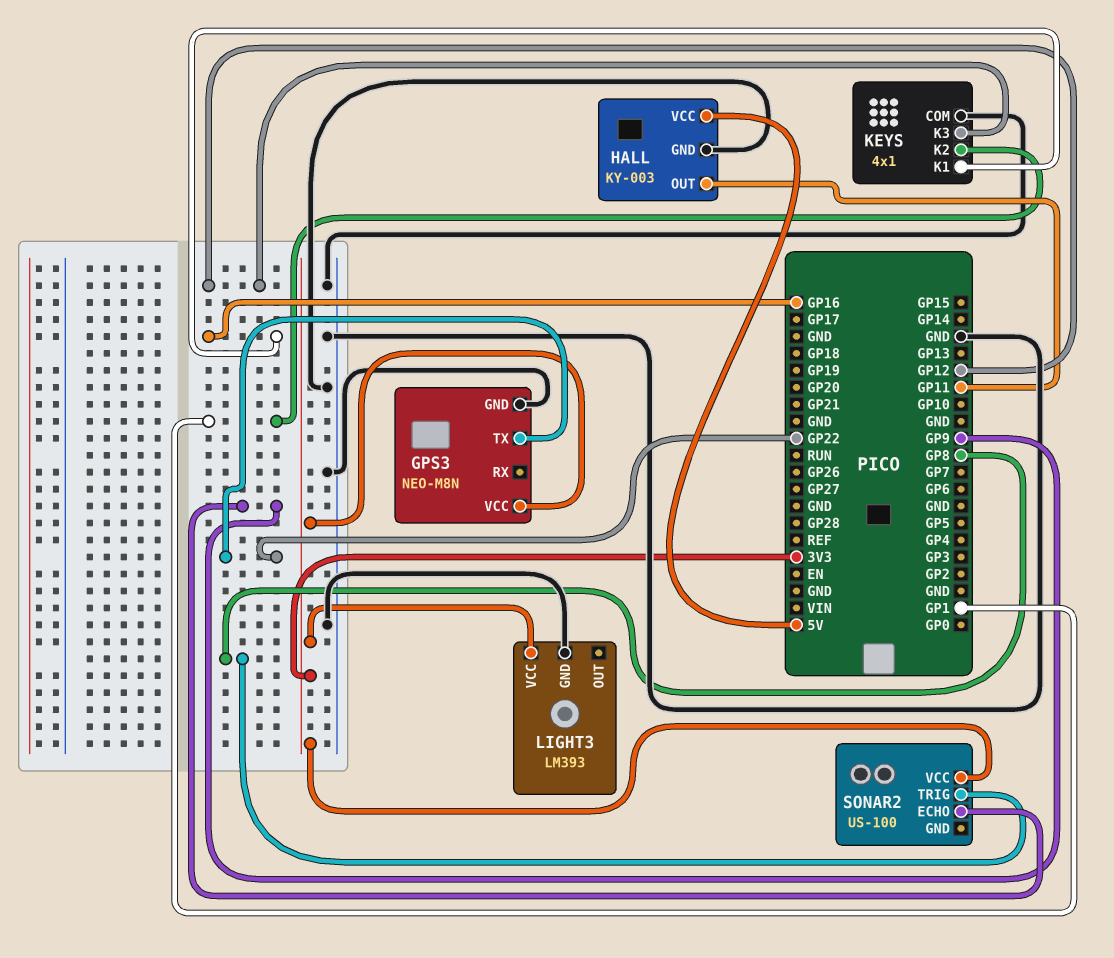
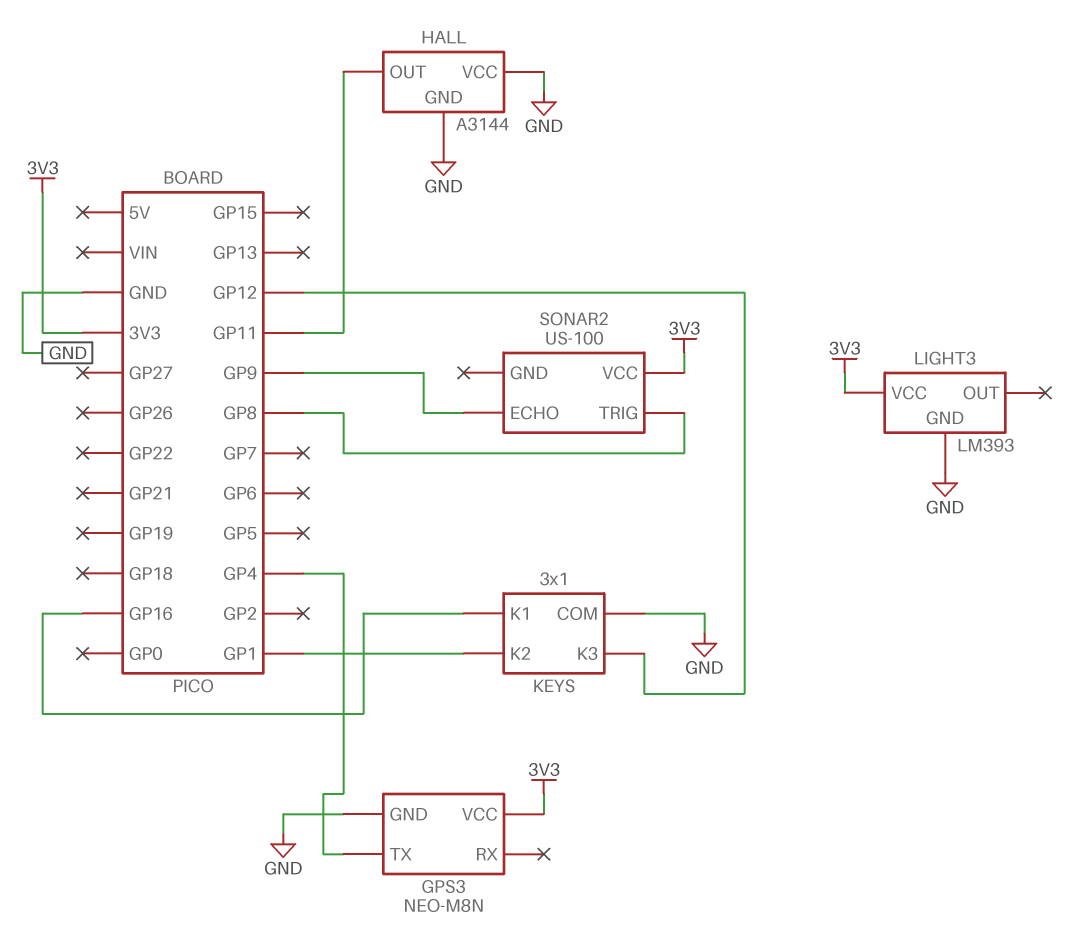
GPS3 pin TX: GP22 -> GP4
HALL: KY-003 -> A3144
HALL pin VCC: 5V -> GND
KEYS: 4x1 -> 3x1

